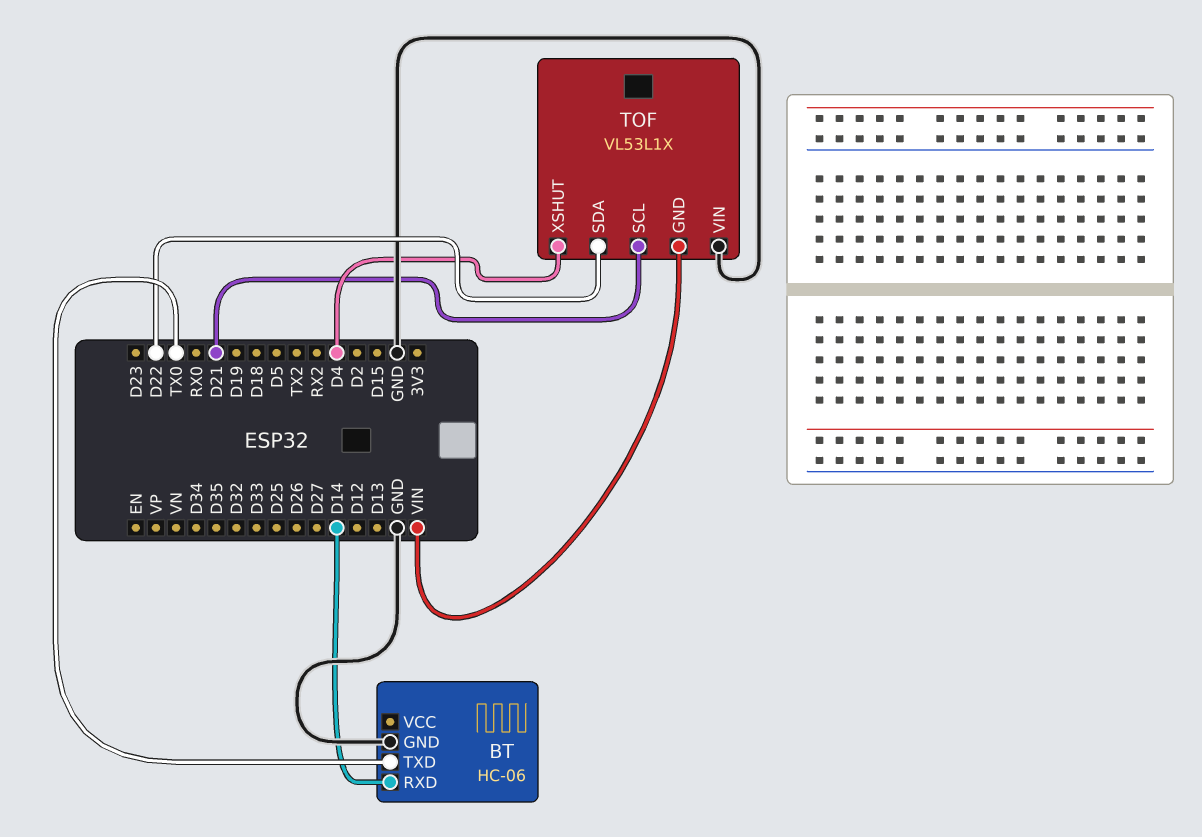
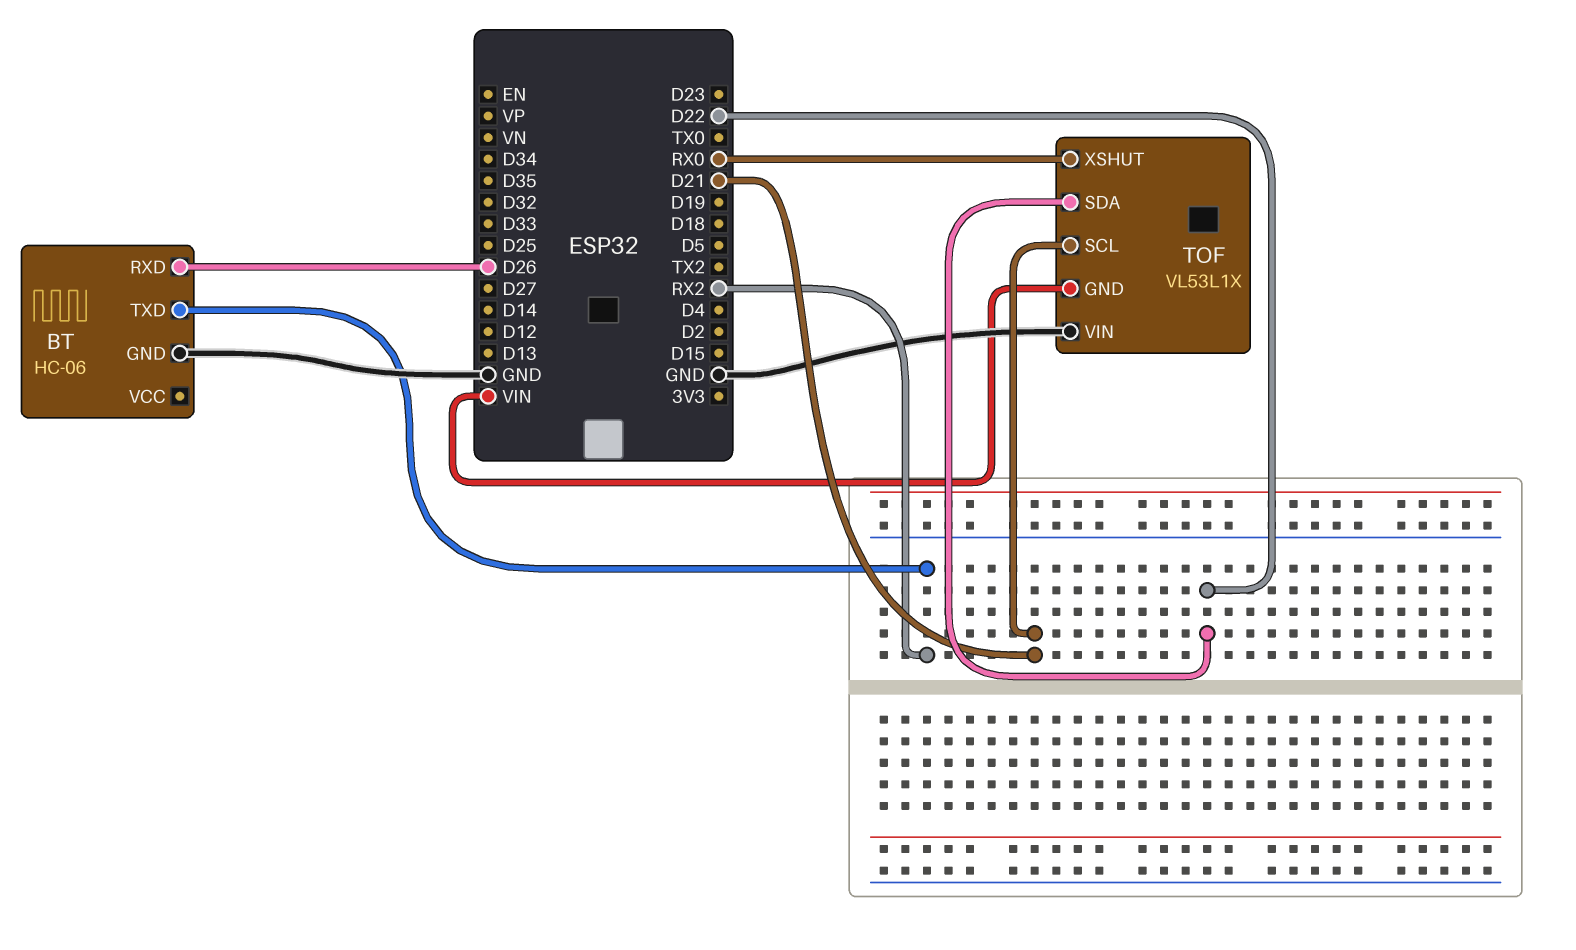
BT pin RXD: D14 -> D26
BT pin TXD: TX0 -> RX2
TOF pin XSHUT: D4 -> RX0

